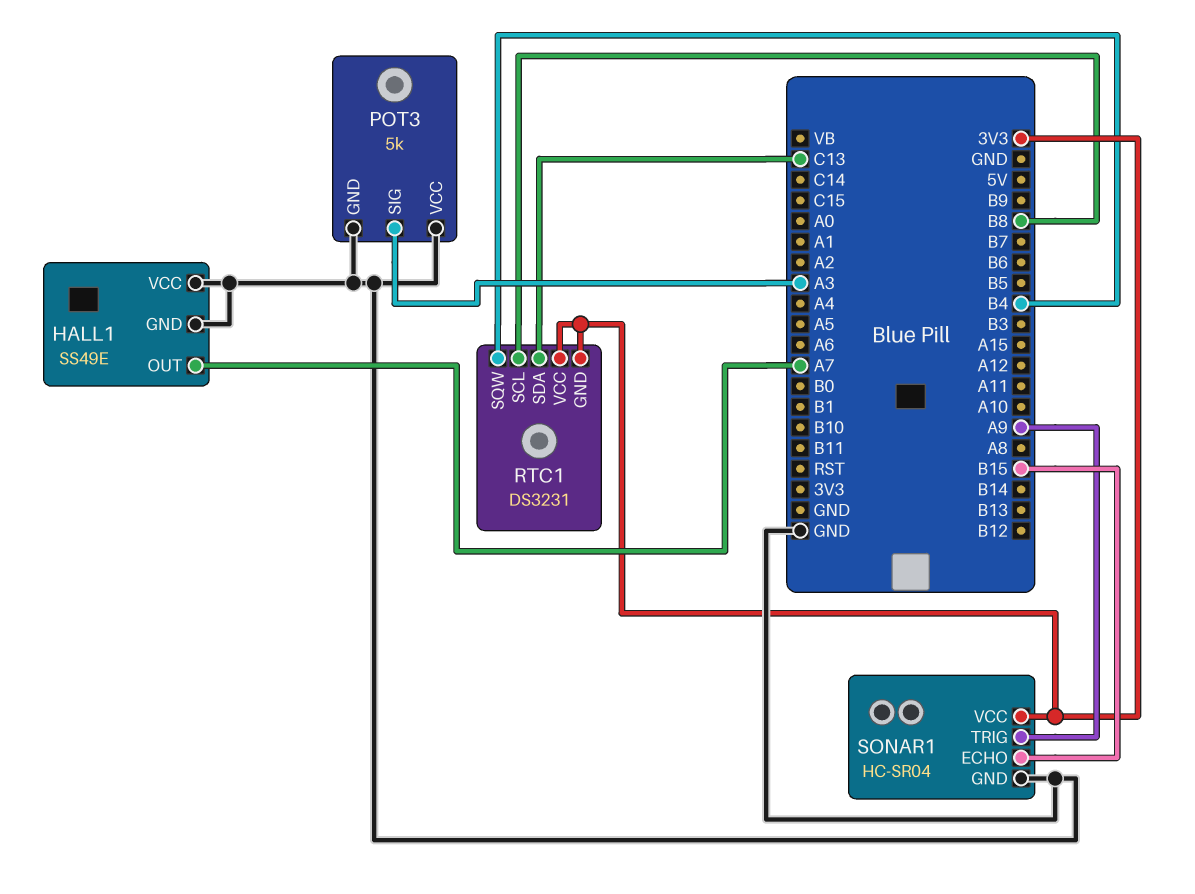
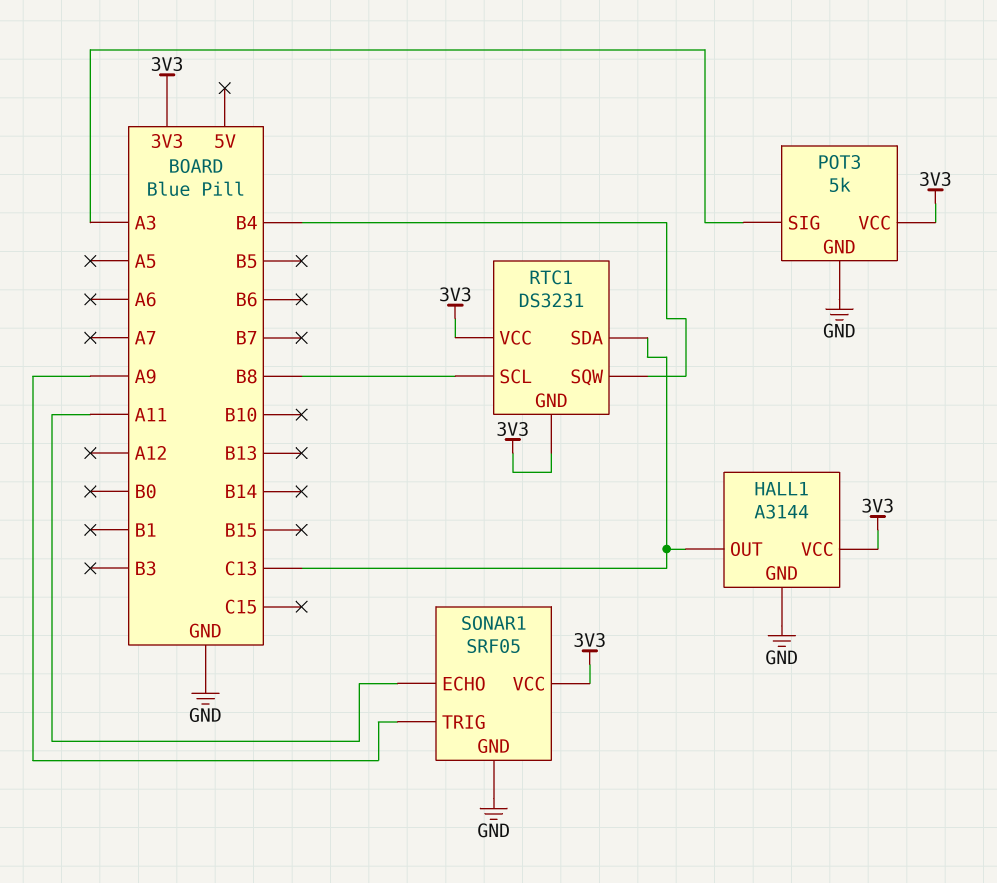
HALL1: SS49E -> A3144
HALL1 pin OUT: A7 -> C13
HALL1 pin VCC: GND -> 3V3
POT3 pin VCC: GND -> 3V3
SONAR1: HC-SR04 -> SRF05
SONAR1 pin ECHO: B15 -> A11

